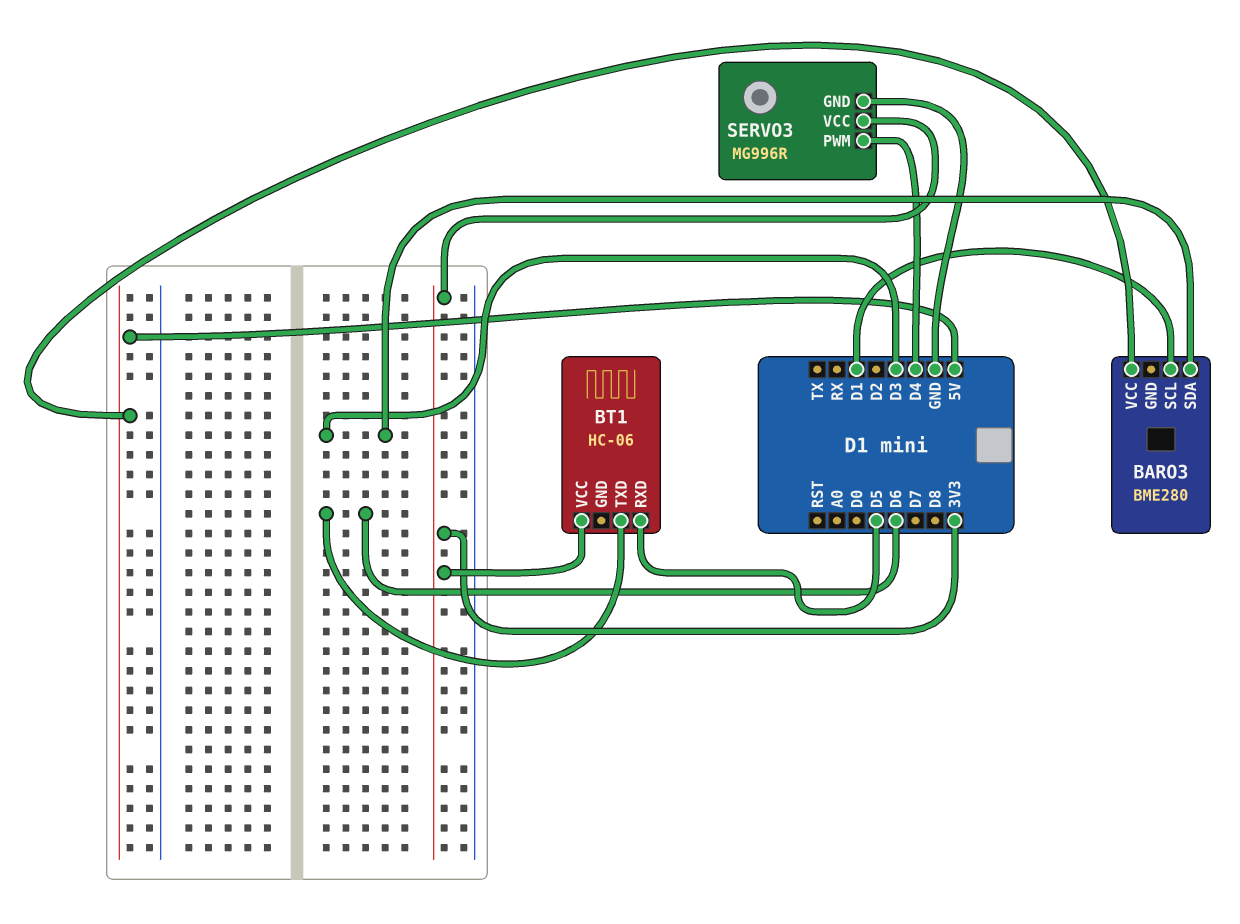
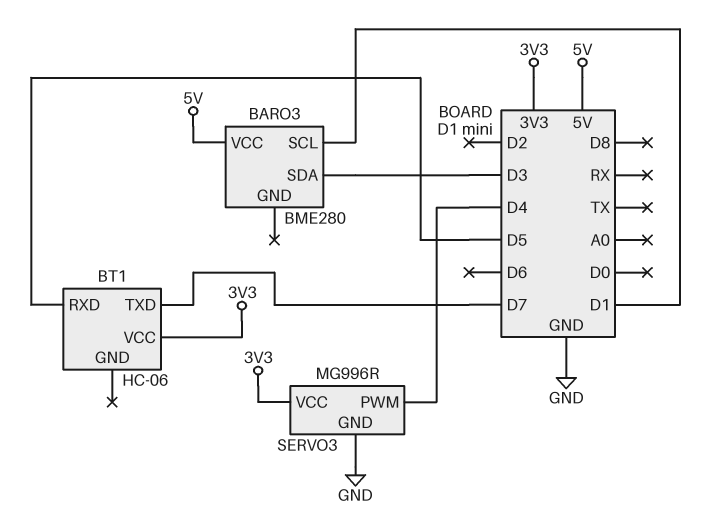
BT1 pin TXD: D6 -> D7

